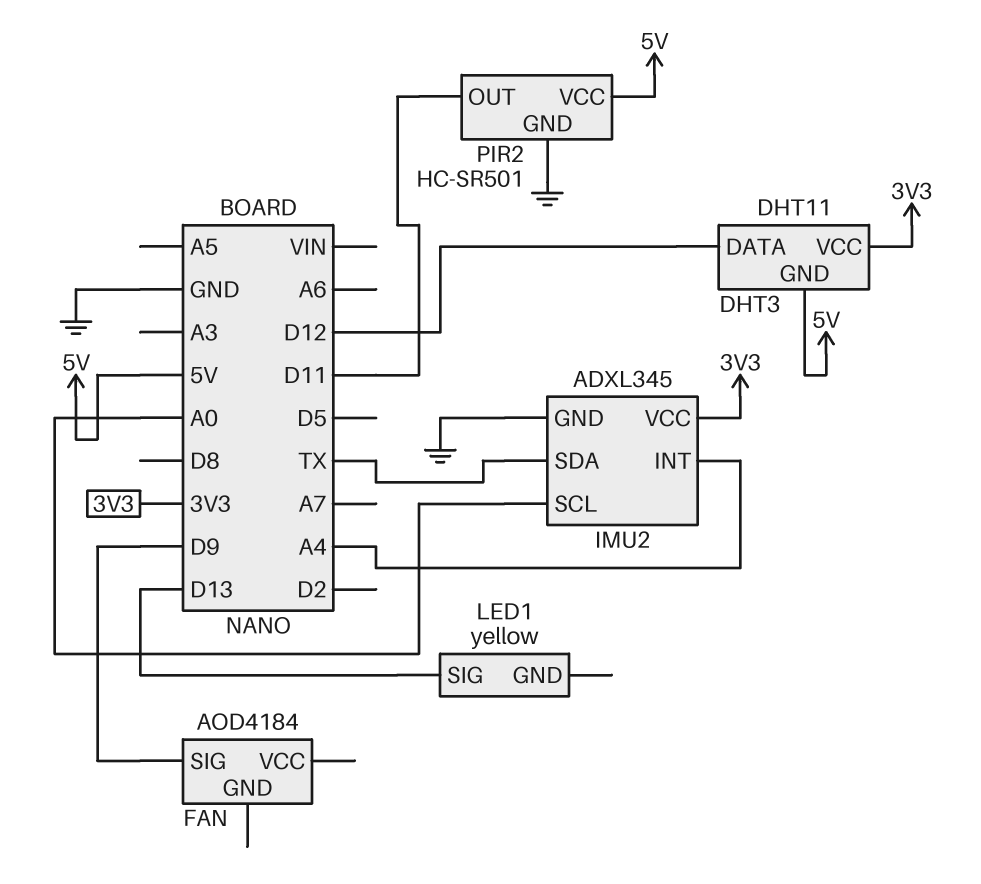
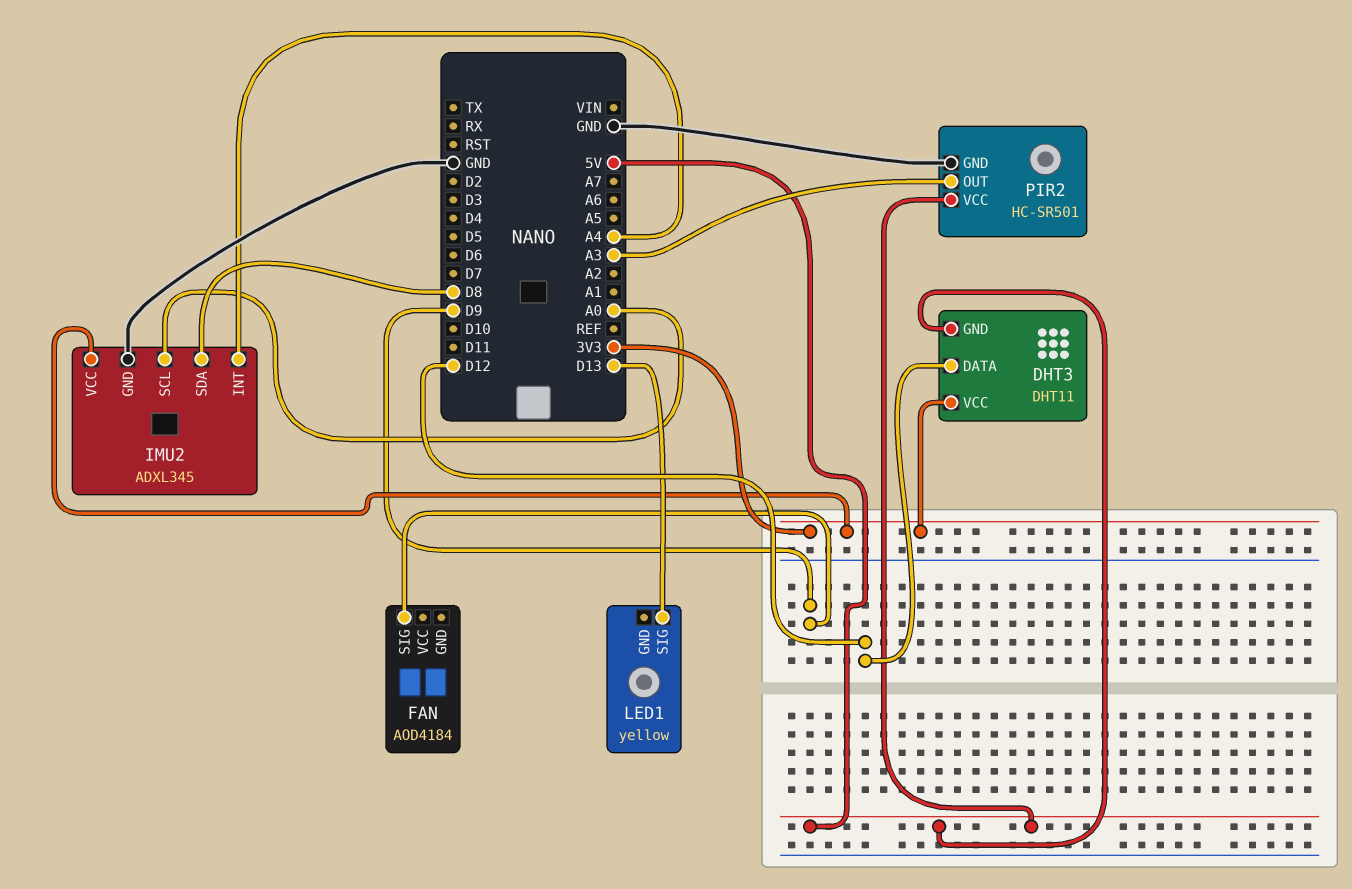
IMU2 pin SDA: TX -> D8
PIR2 pin OUT: D11 -> A3

